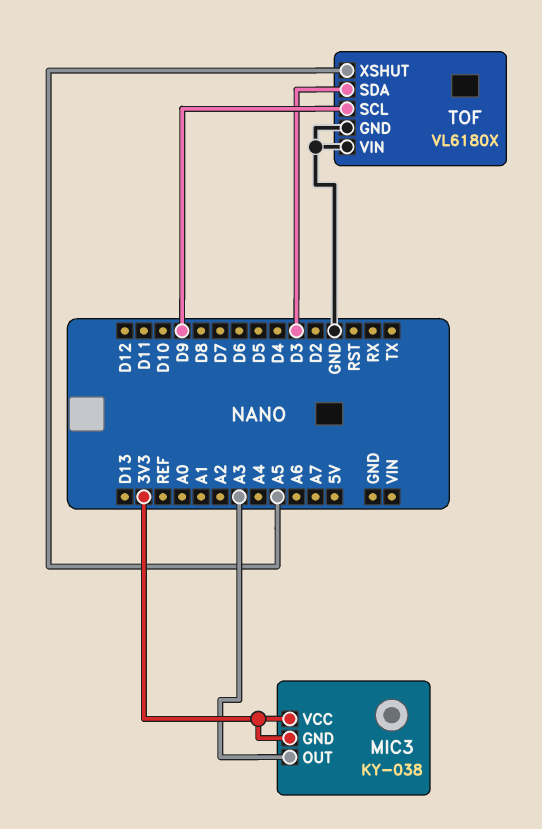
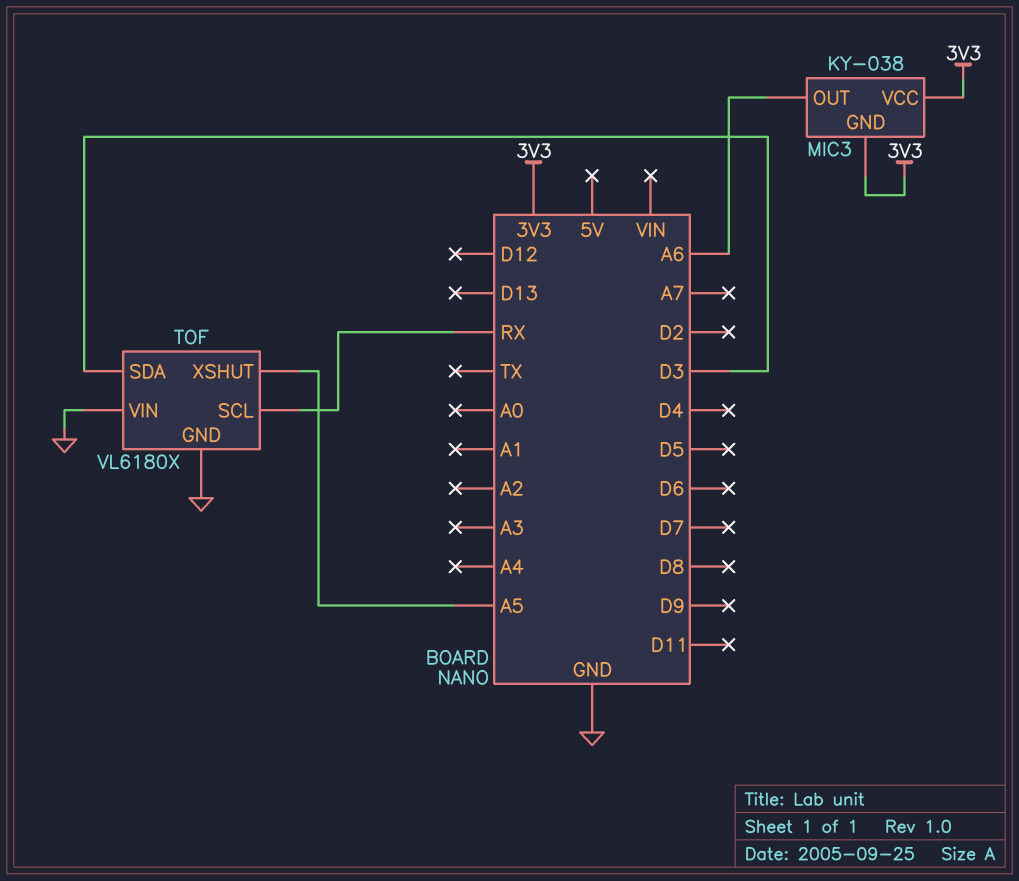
MIC3 pin OUT: A3 -> A6
TOF pin SCL: D9 -> RX

